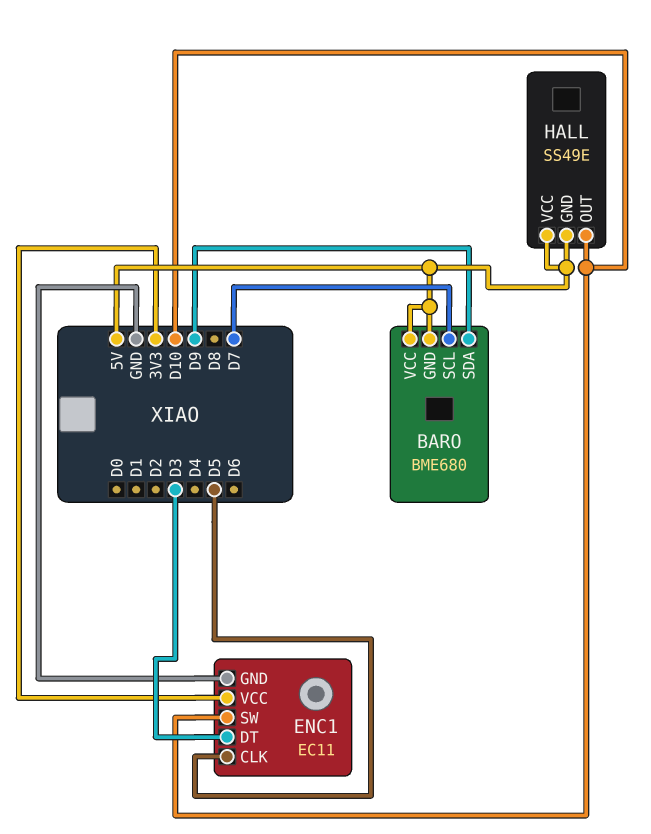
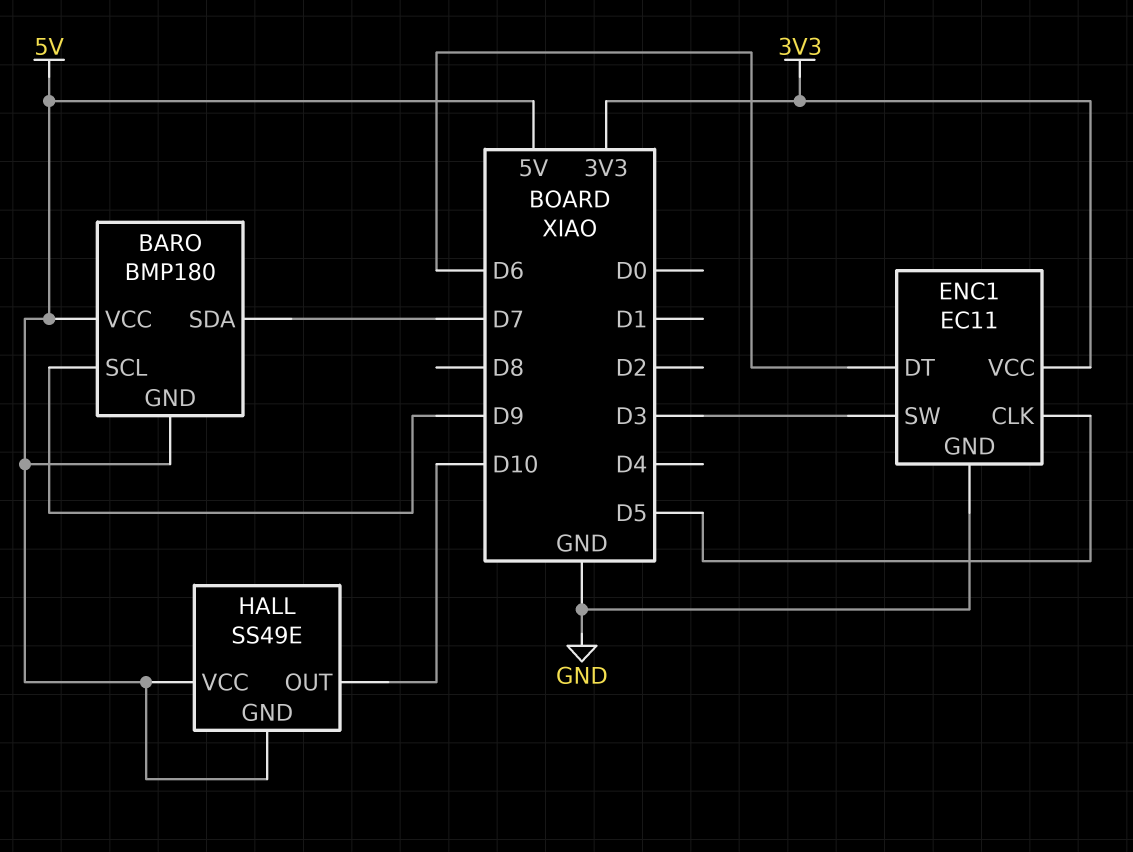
BARO: BME680 -> BMP180
BARO pin SCL: D7 -> D9
BARO pin SDA: D9 -> D7
ENC1 pin DT: D3 -> D6
ENC1 pin SW: D10 -> D3

